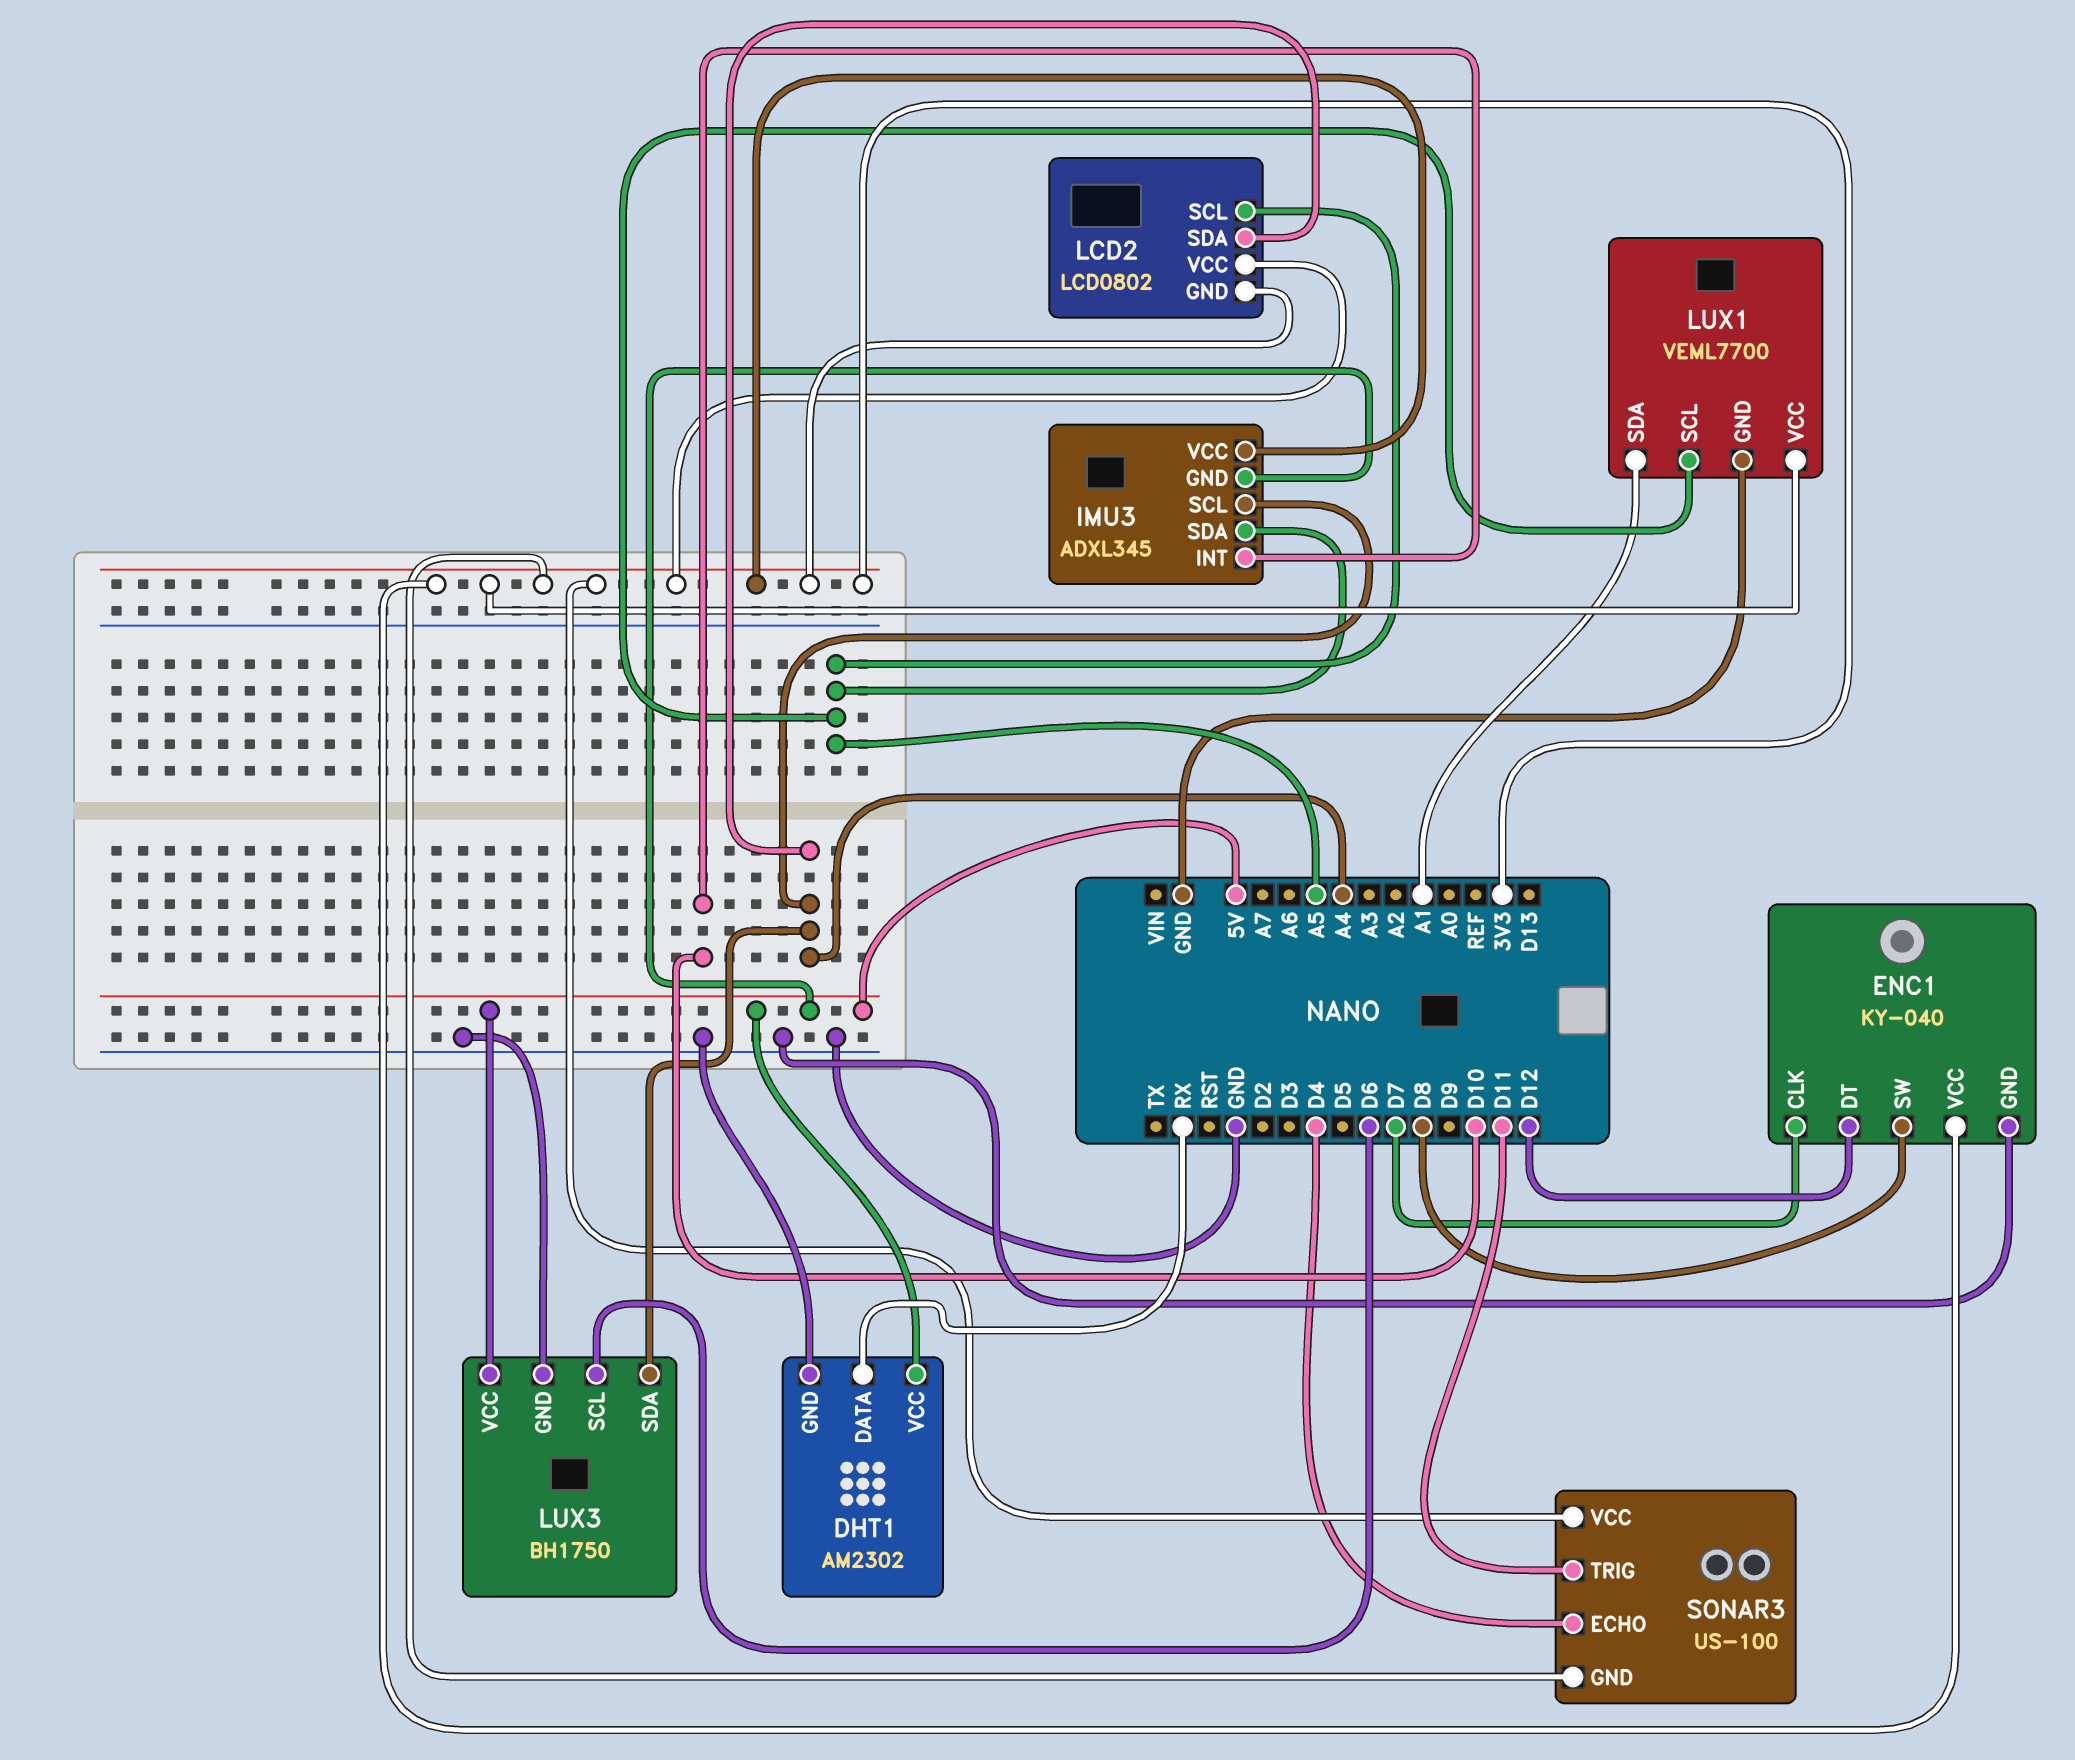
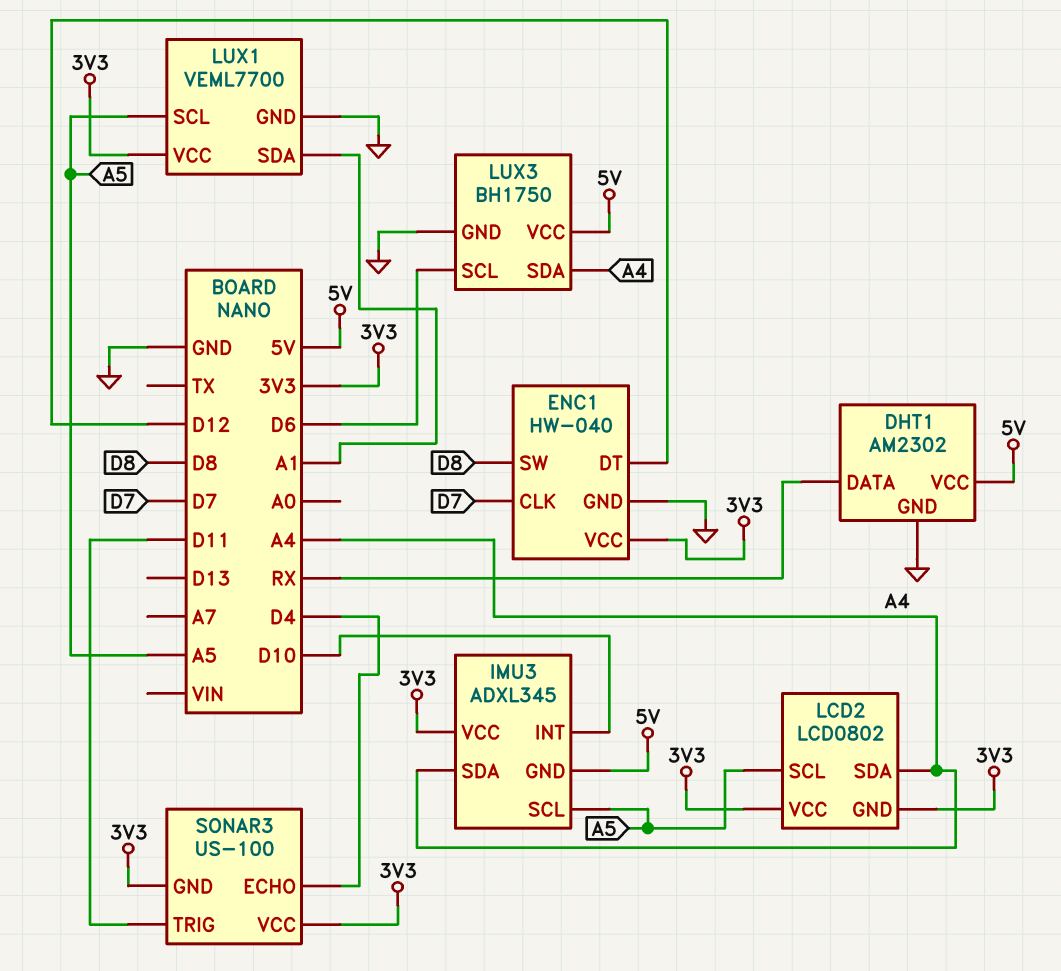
ENC1: KY-040 -> HW-040
IMU3 pin SCL: A4 -> A5
IMU3 pin SDA: A5 -> A4

